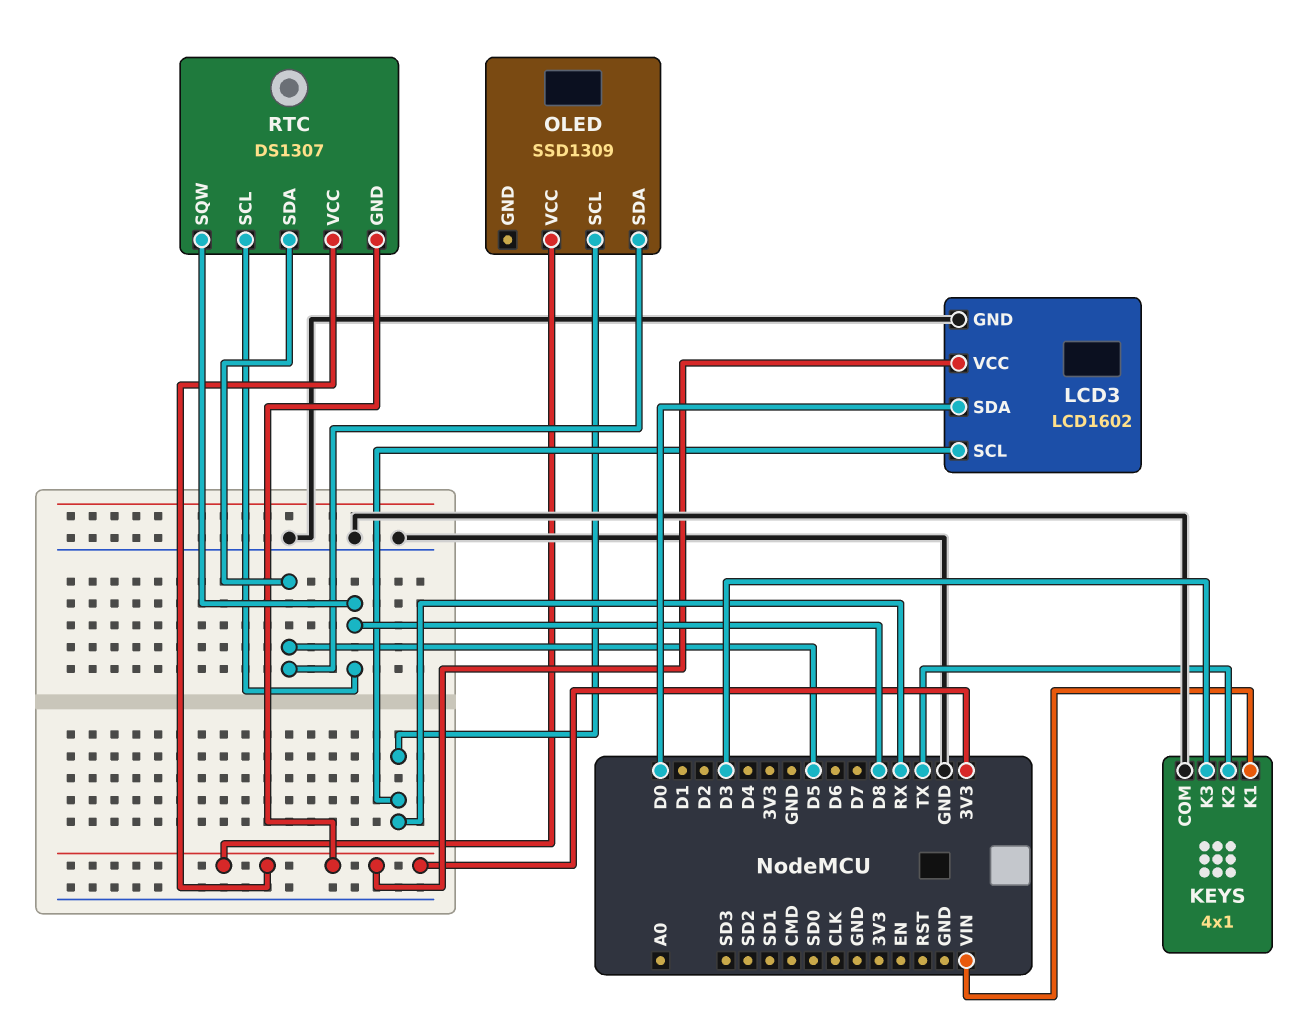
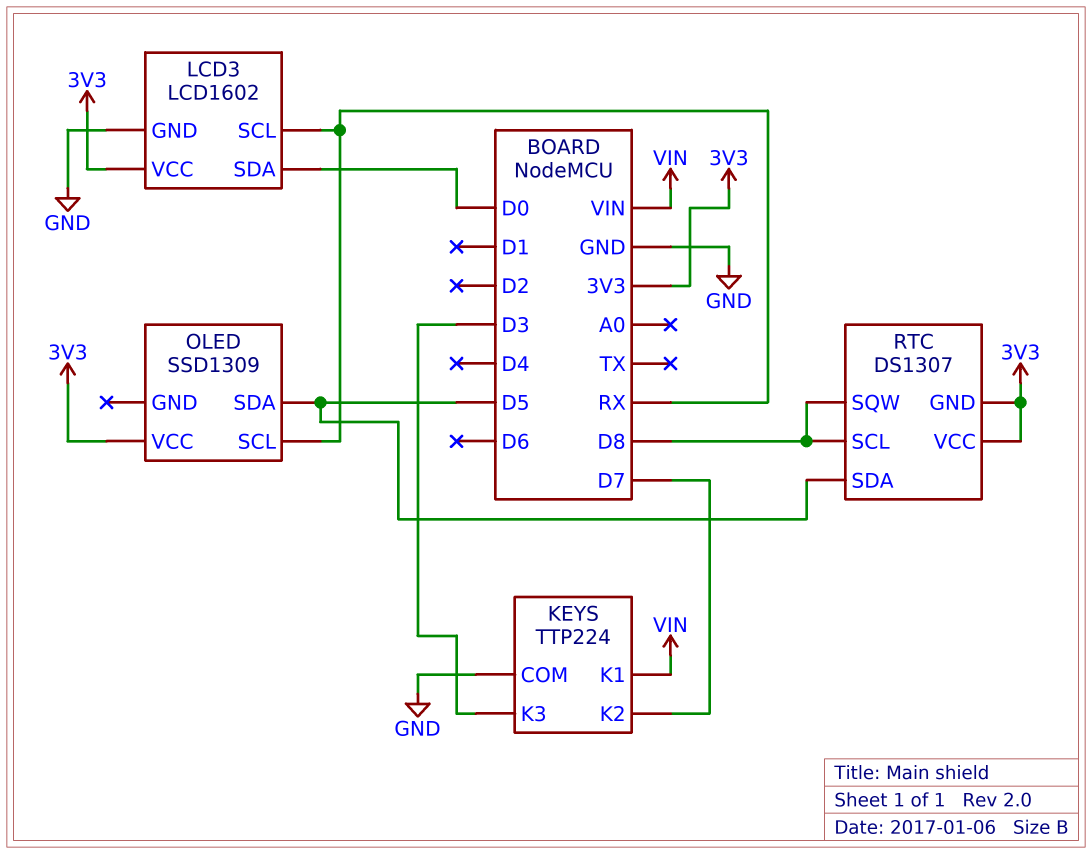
KEYS: 4x1 -> TTP224
KEYS pin K2: TX -> D7

